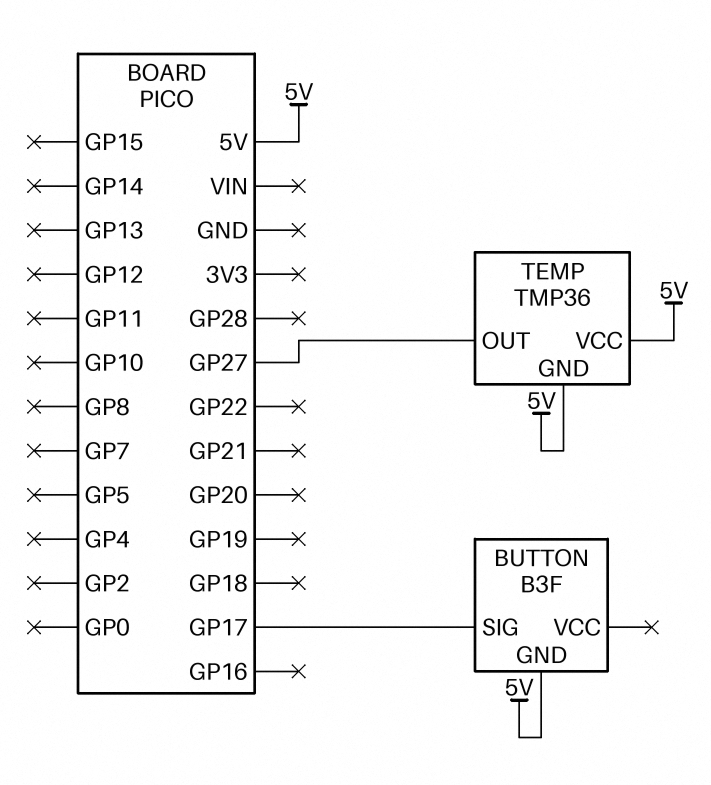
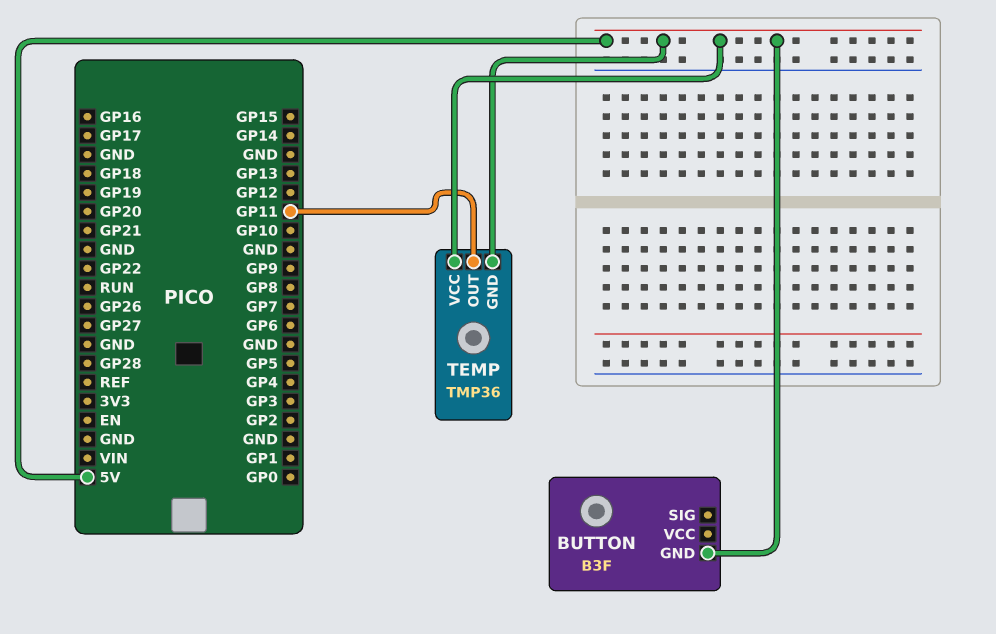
BUTTON pin SIG: GP17 -> none
TEMP pin OUT: GP27 -> GP11

